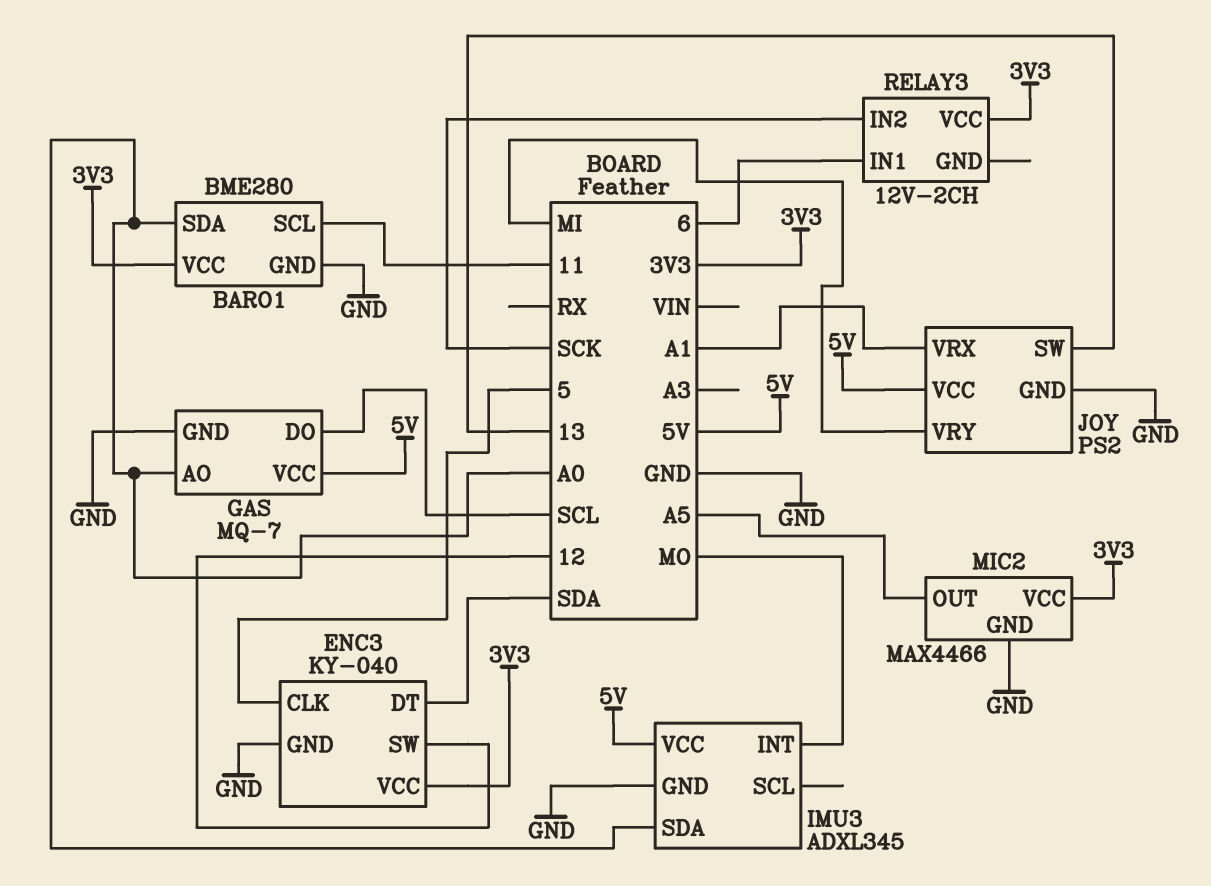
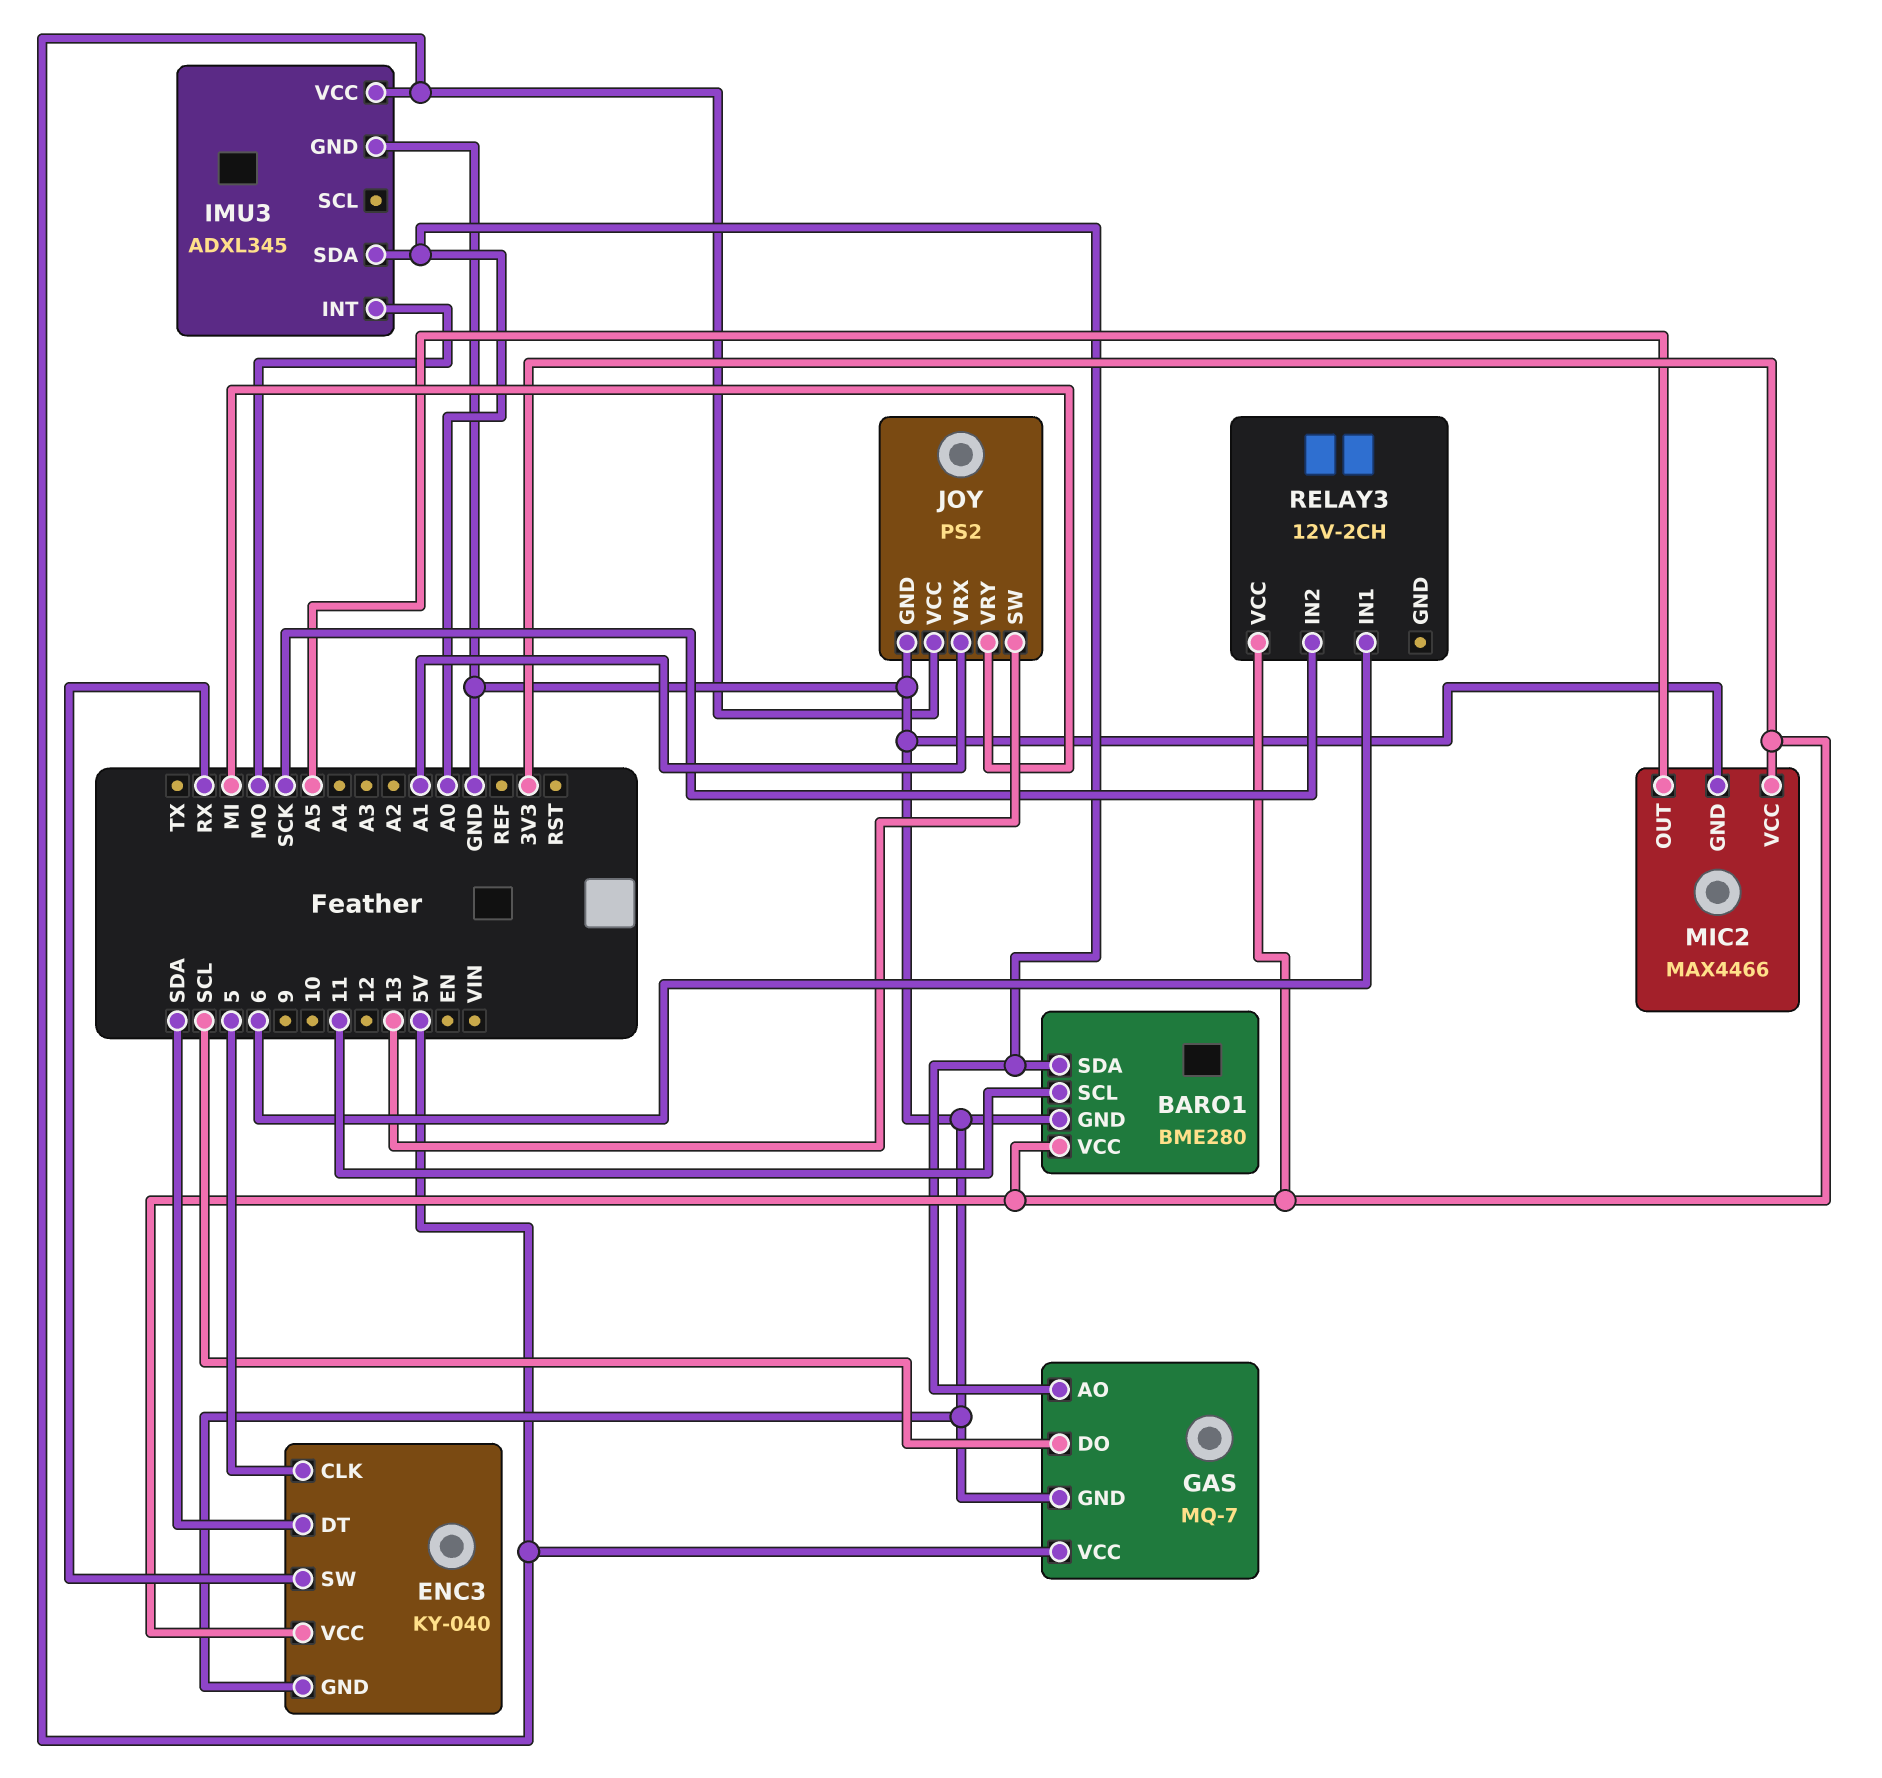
ENC3 pin SW: 12 -> RX

